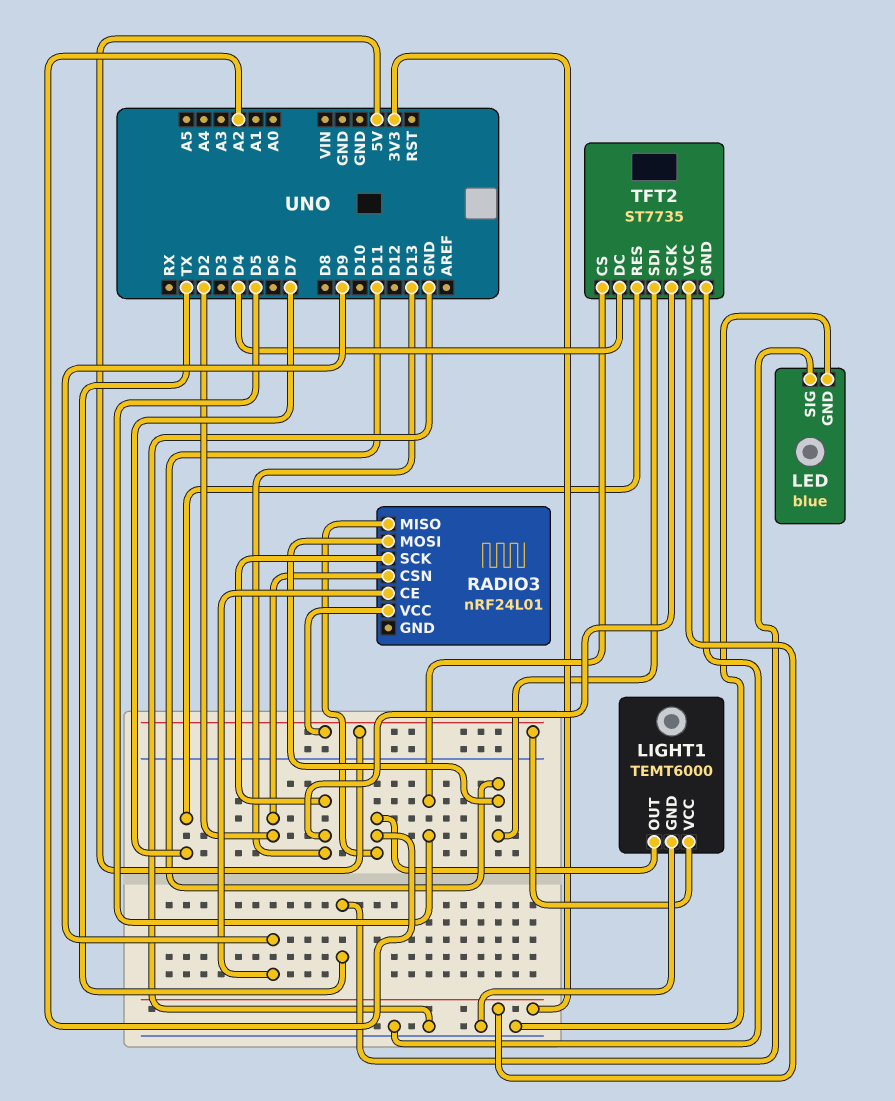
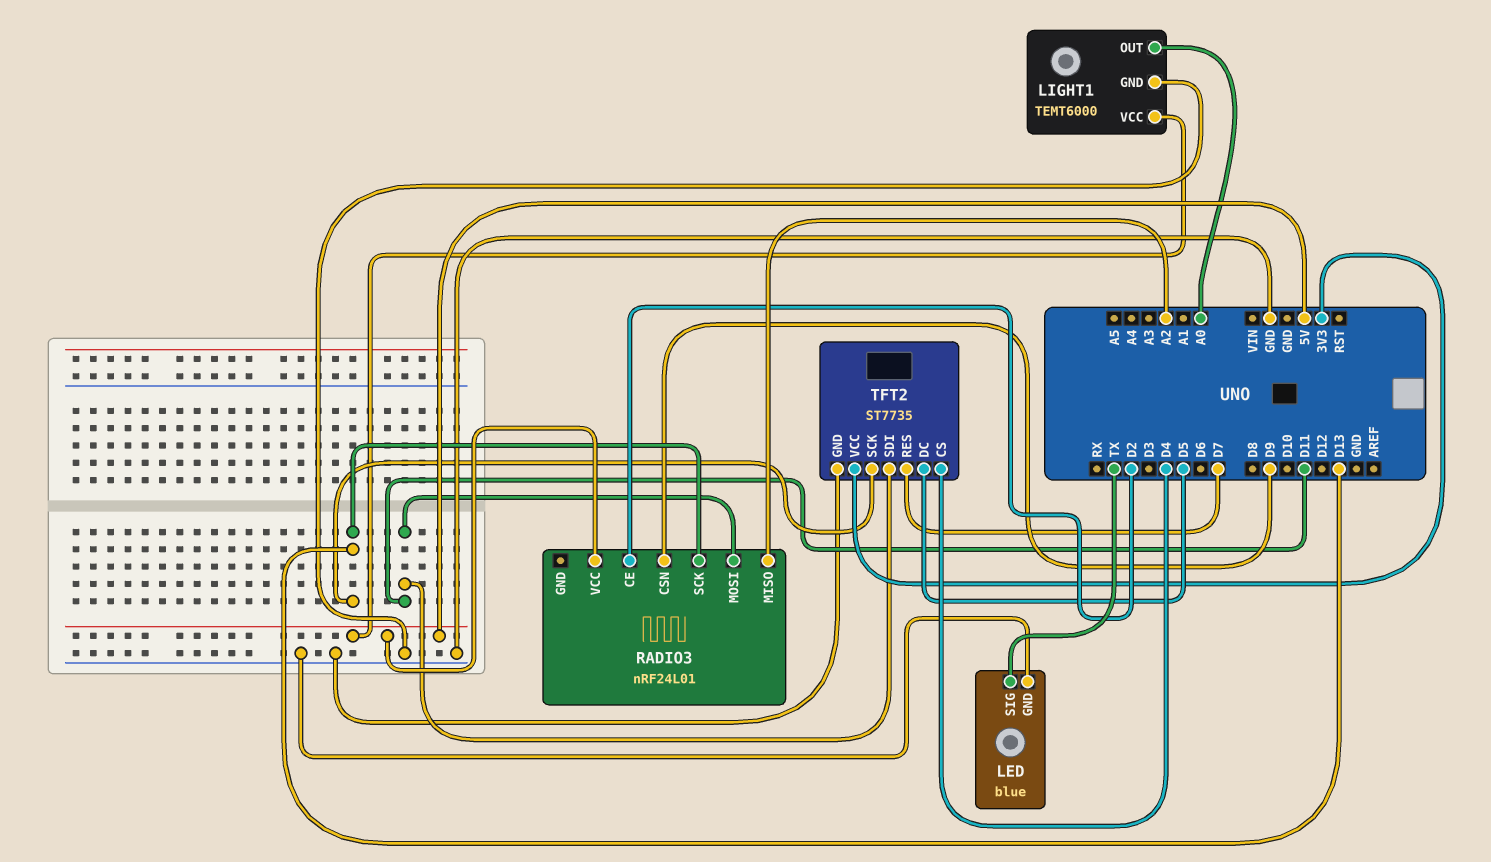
LIGHT1 pin OUT: A2 -> A0
RADIO3 pin CE: D9 -> D2
RADIO3 pin CSN: D2 -> D9
TFT2 pin CS: D5 -> D4
TFT2 pin DC: D4 -> D5

